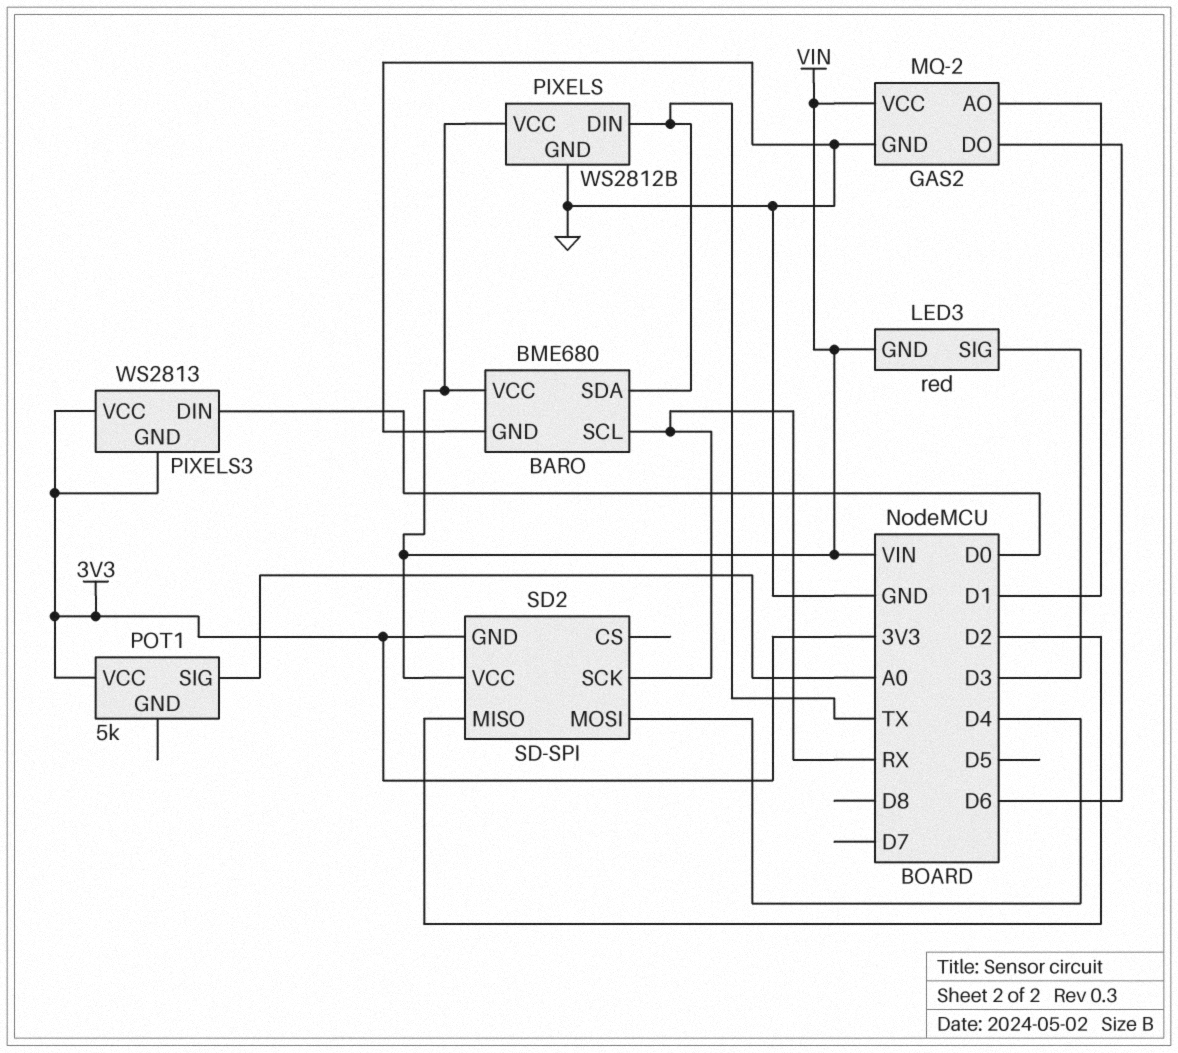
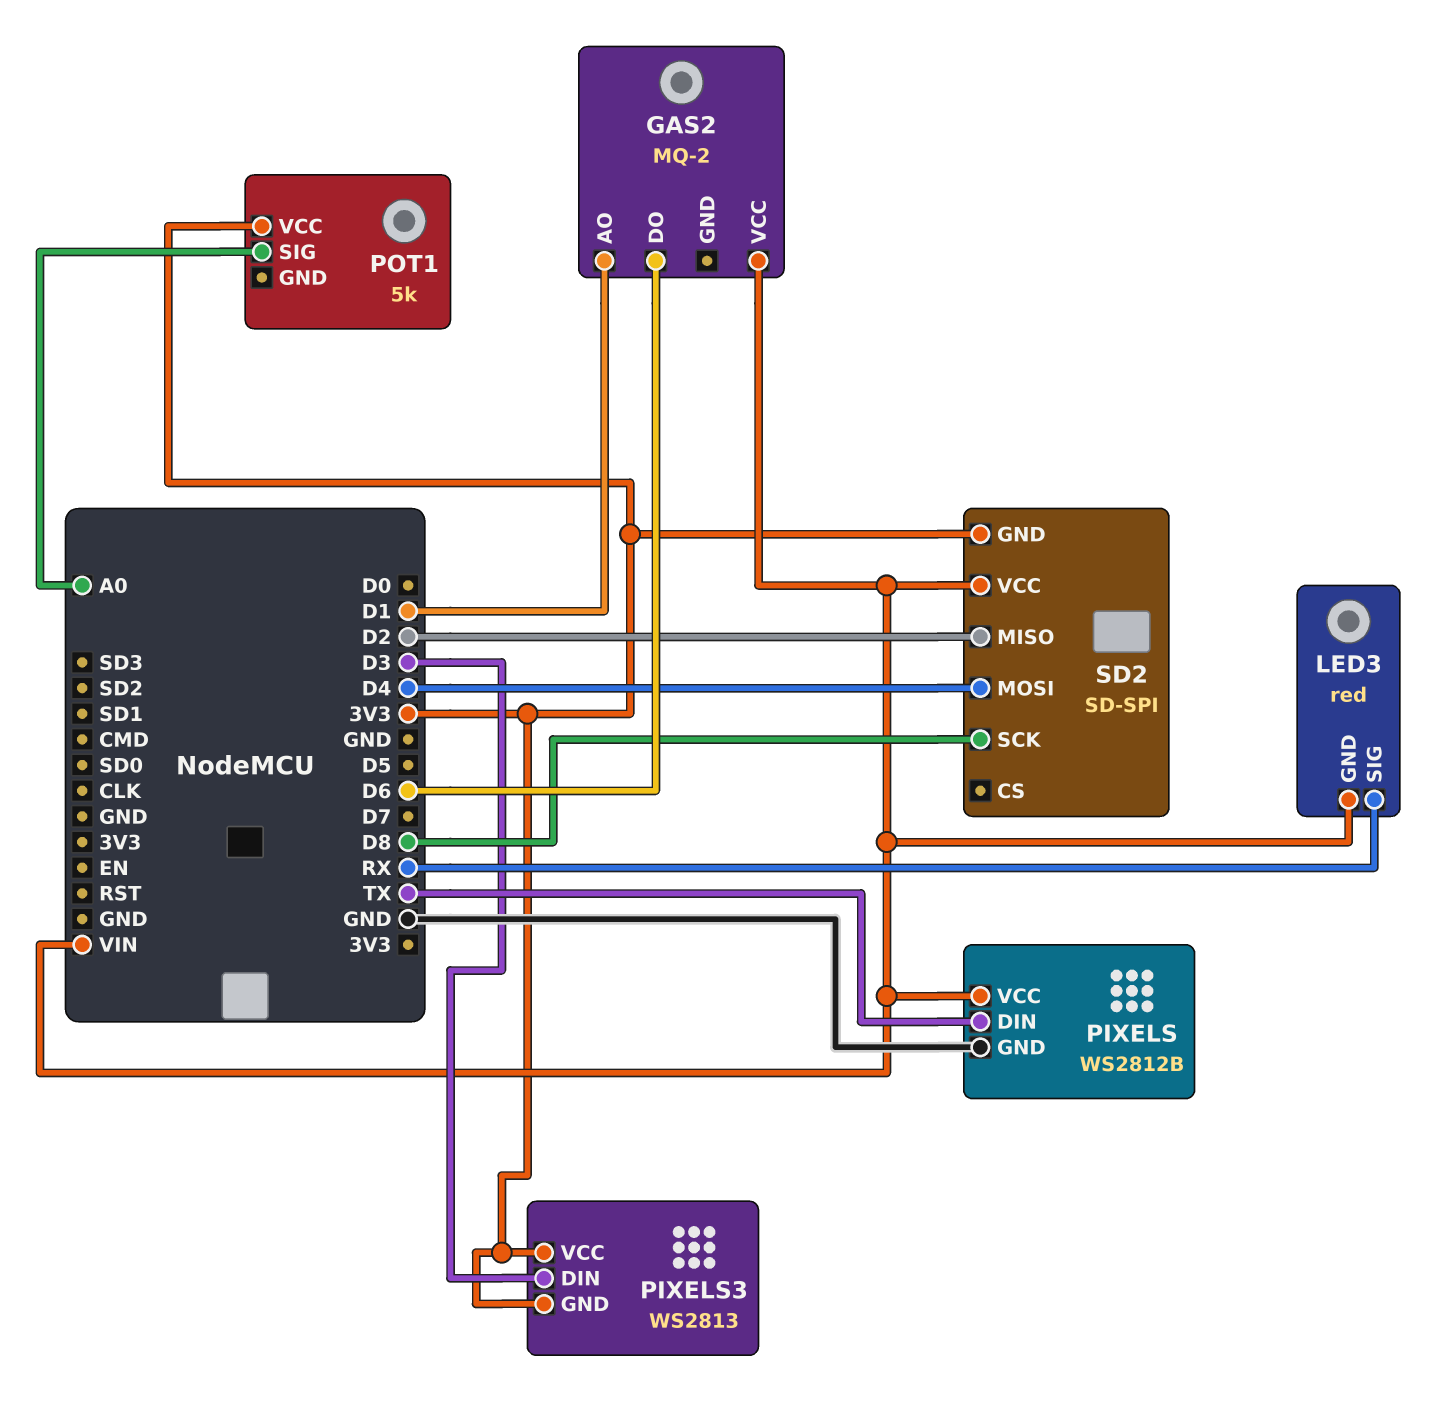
BARO: BME680 -> none
BARO pin GND: GND -> none
BARO pin SCL: RX -> none
BARO pin SDA: TX -> none
BARO pin VCC: VIN -> none
GAS2 pin GND: GND -> none
LED3 pin SIG: D3 -> RX
PIXELS3 pin DIN: D0 -> D3
SD2 pin SCK: RX -> D8

